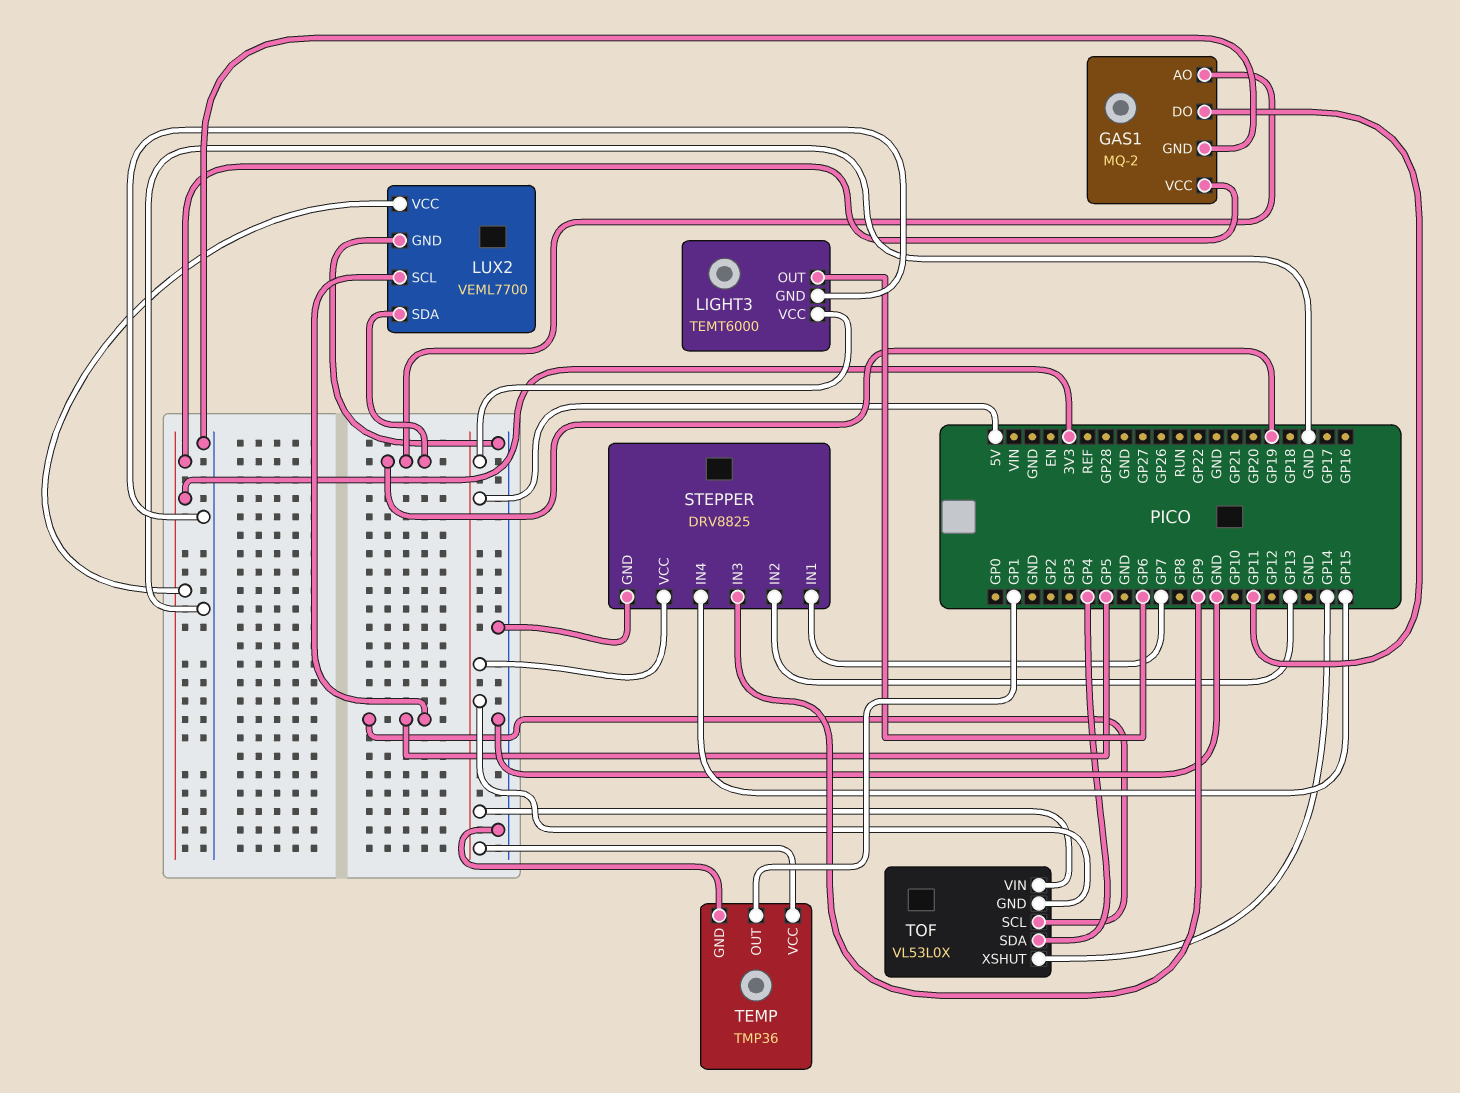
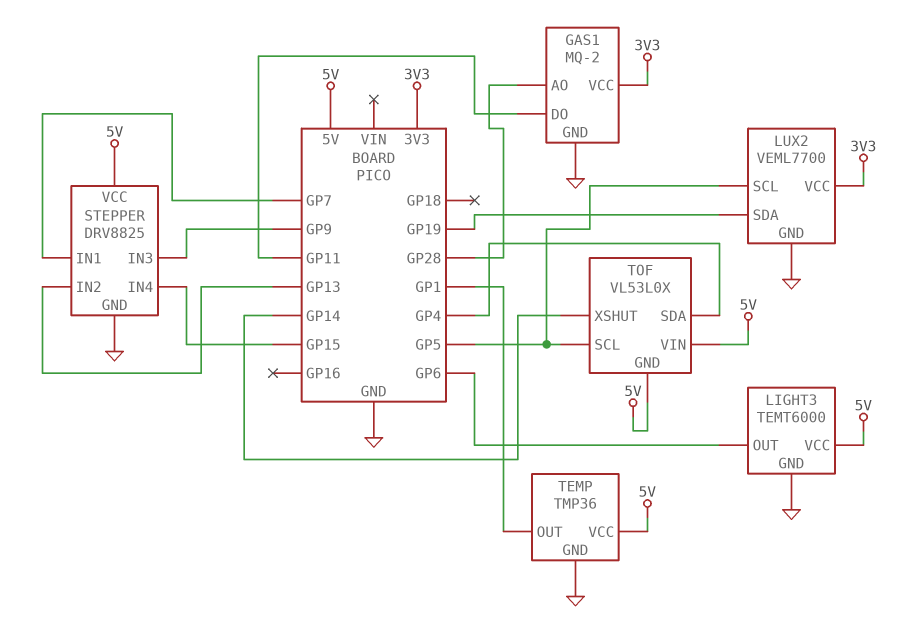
GAS1 pin AO: GP19 -> GP28

